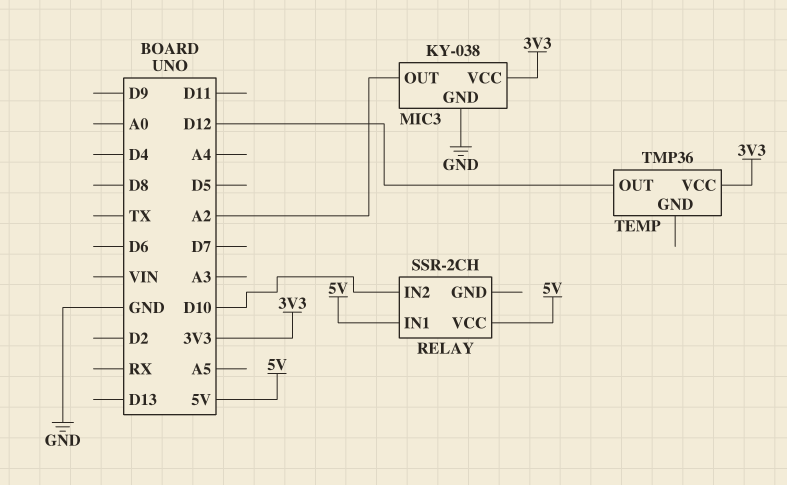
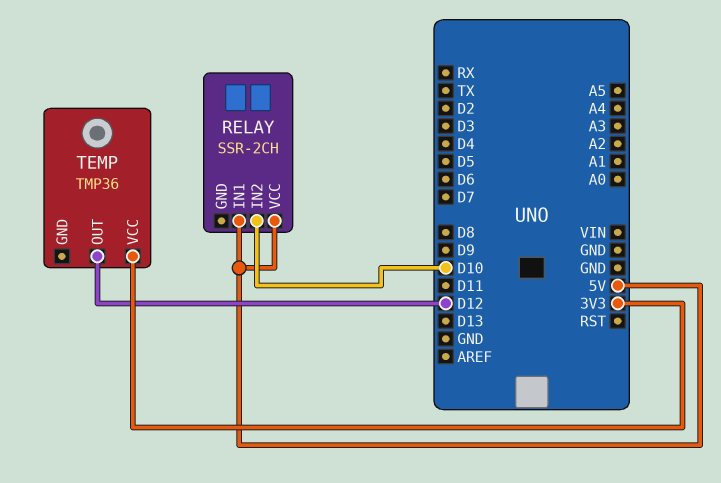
MIC3: KY-038 -> none
MIC3 pin GND: GND -> none
MIC3 pin OUT: A2 -> none
MIC3 pin VCC: 3V3 -> none

